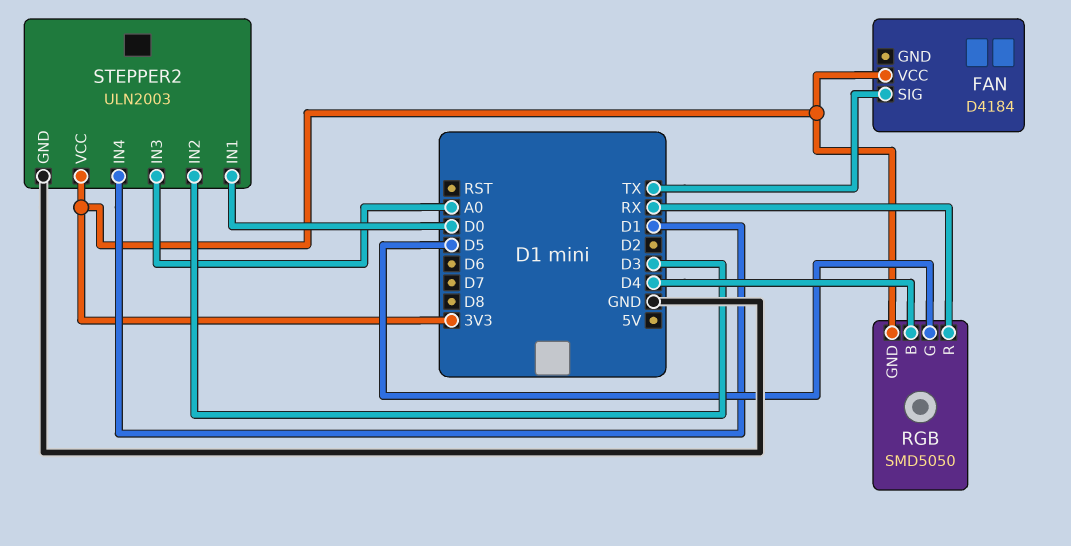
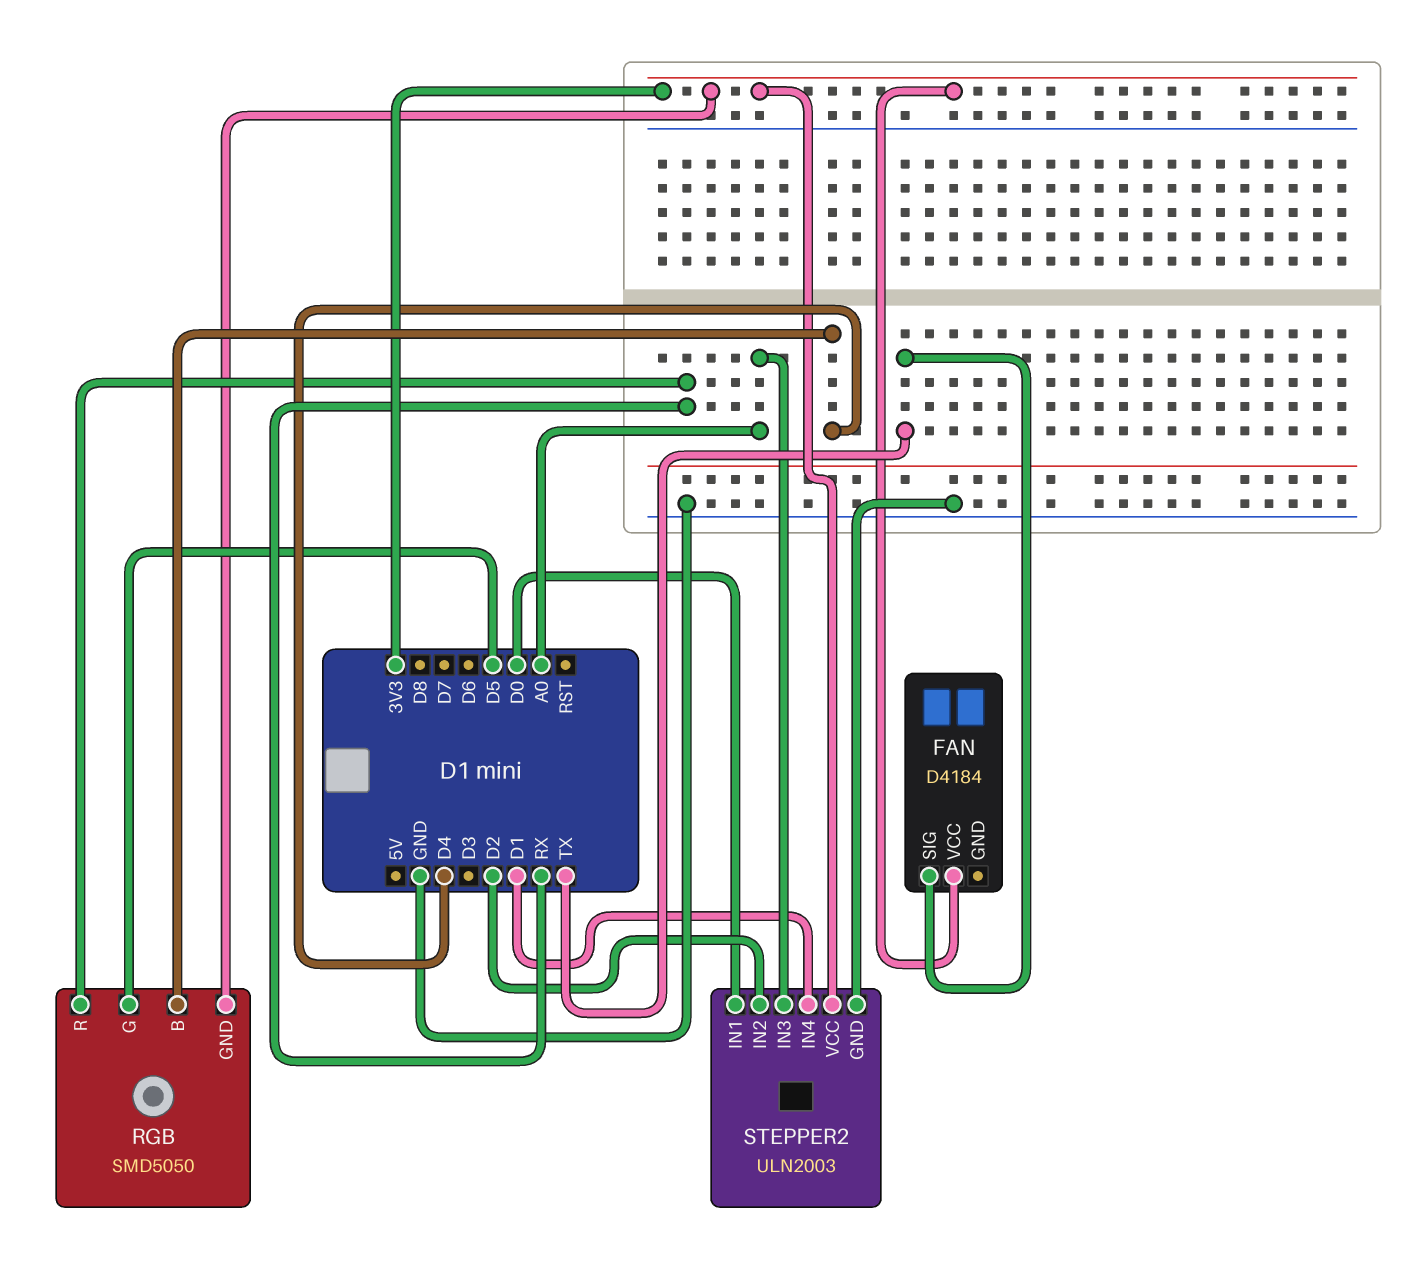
STEPPER2 pin IN2: D3 -> D2

